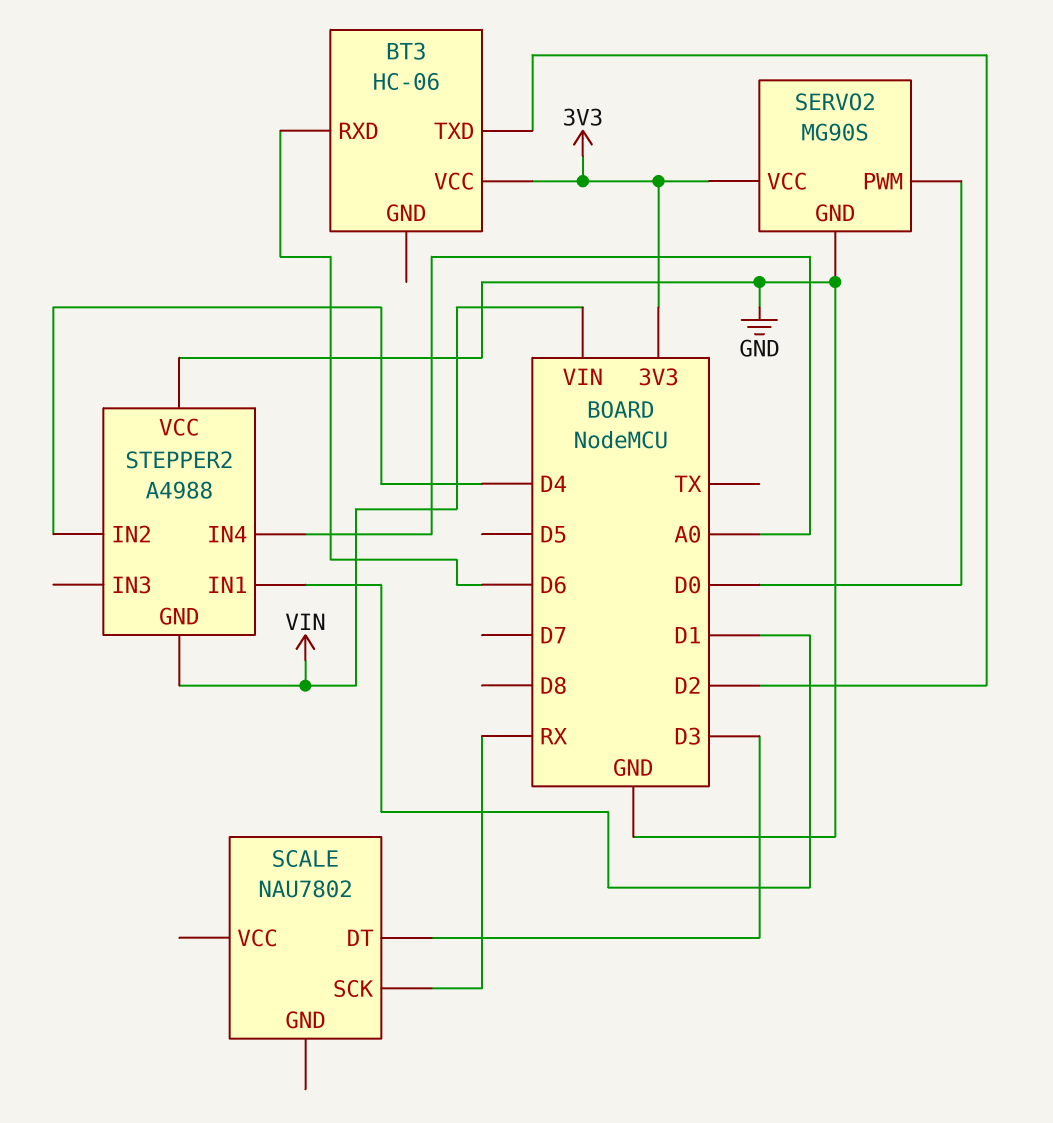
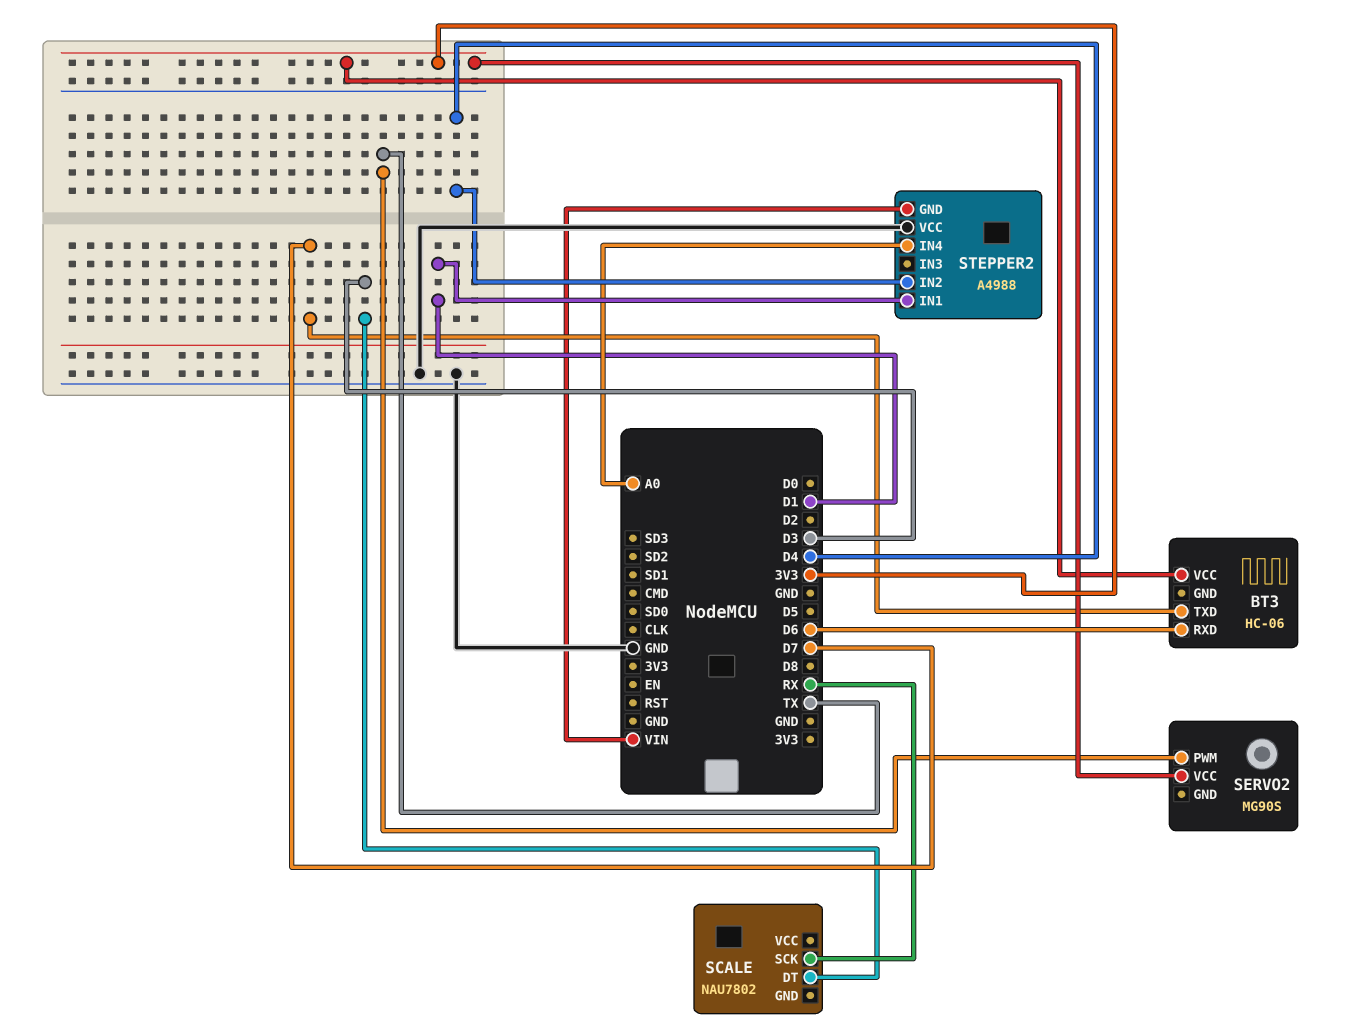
BT3 pin TXD: D2 -> D7
SERVO2 pin GND: GND -> none
SERVO2 pin PWM: D0 -> TX

